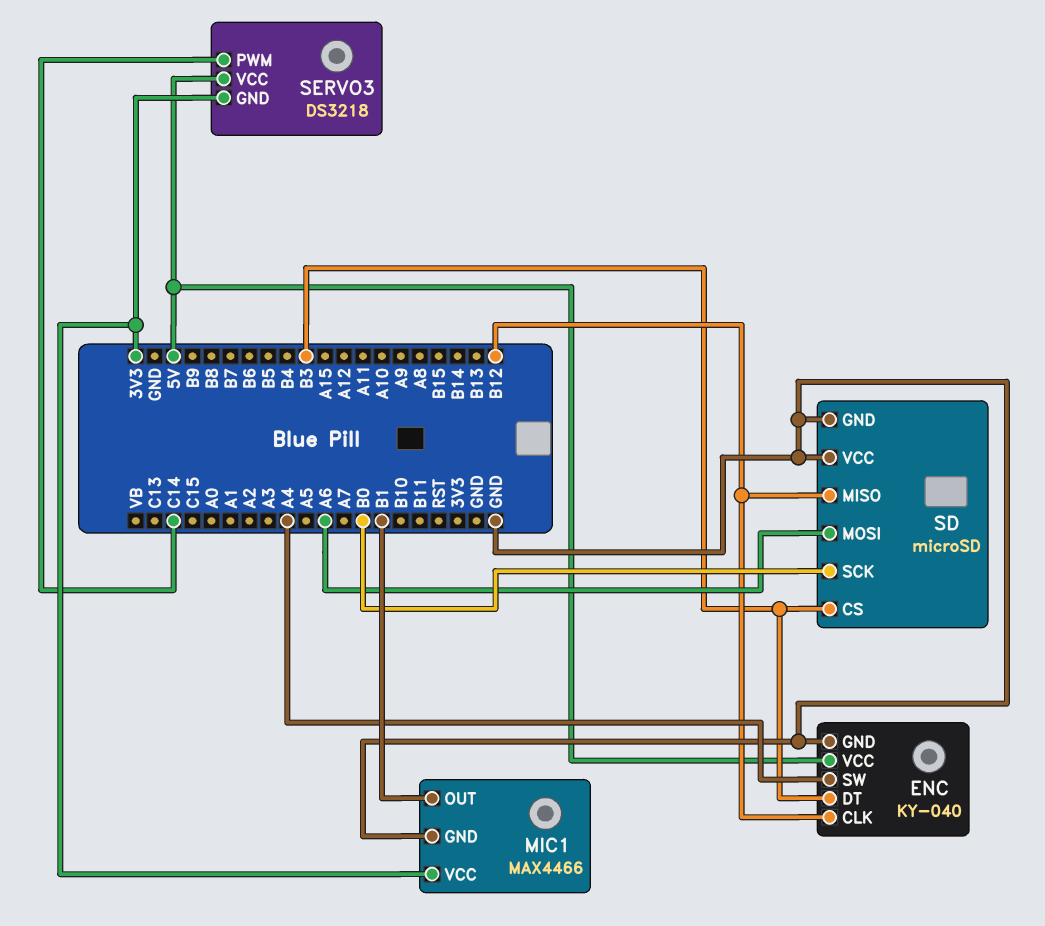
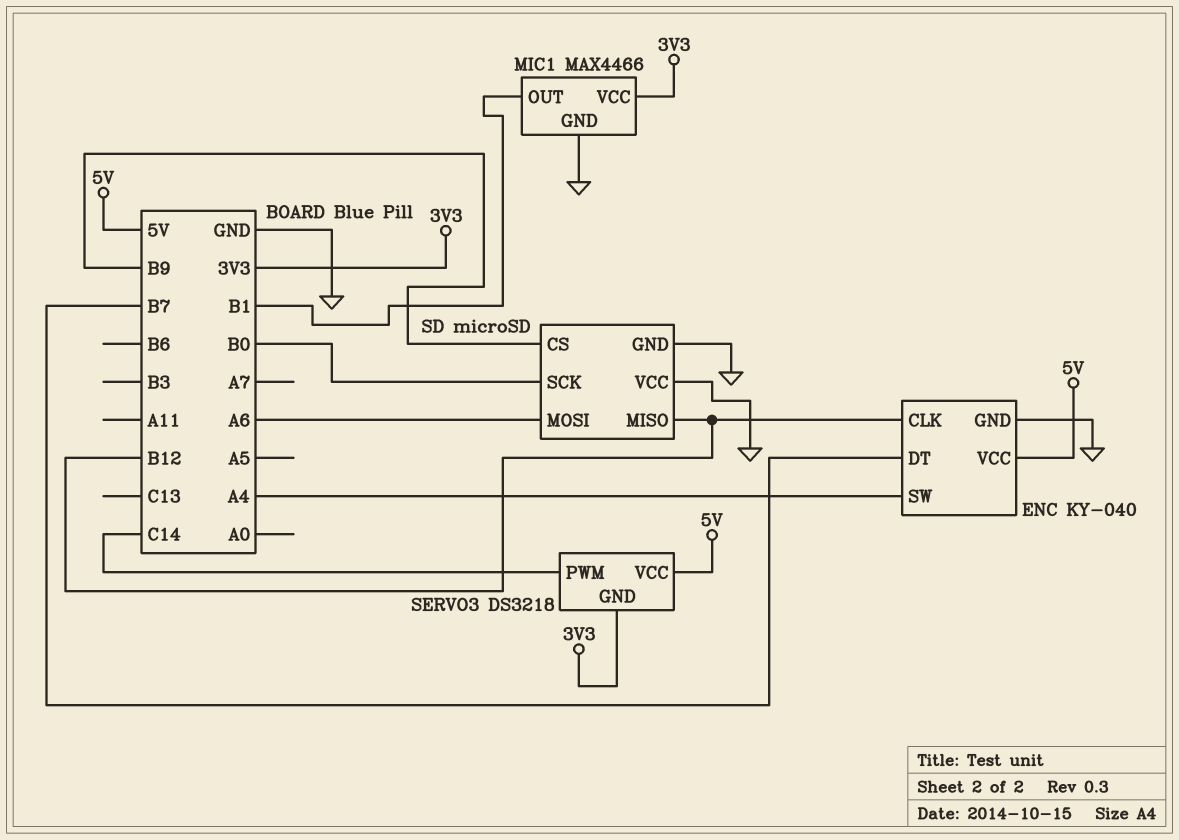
ENC pin DT: B3 -> B7
SD pin CS: B3 -> B9

